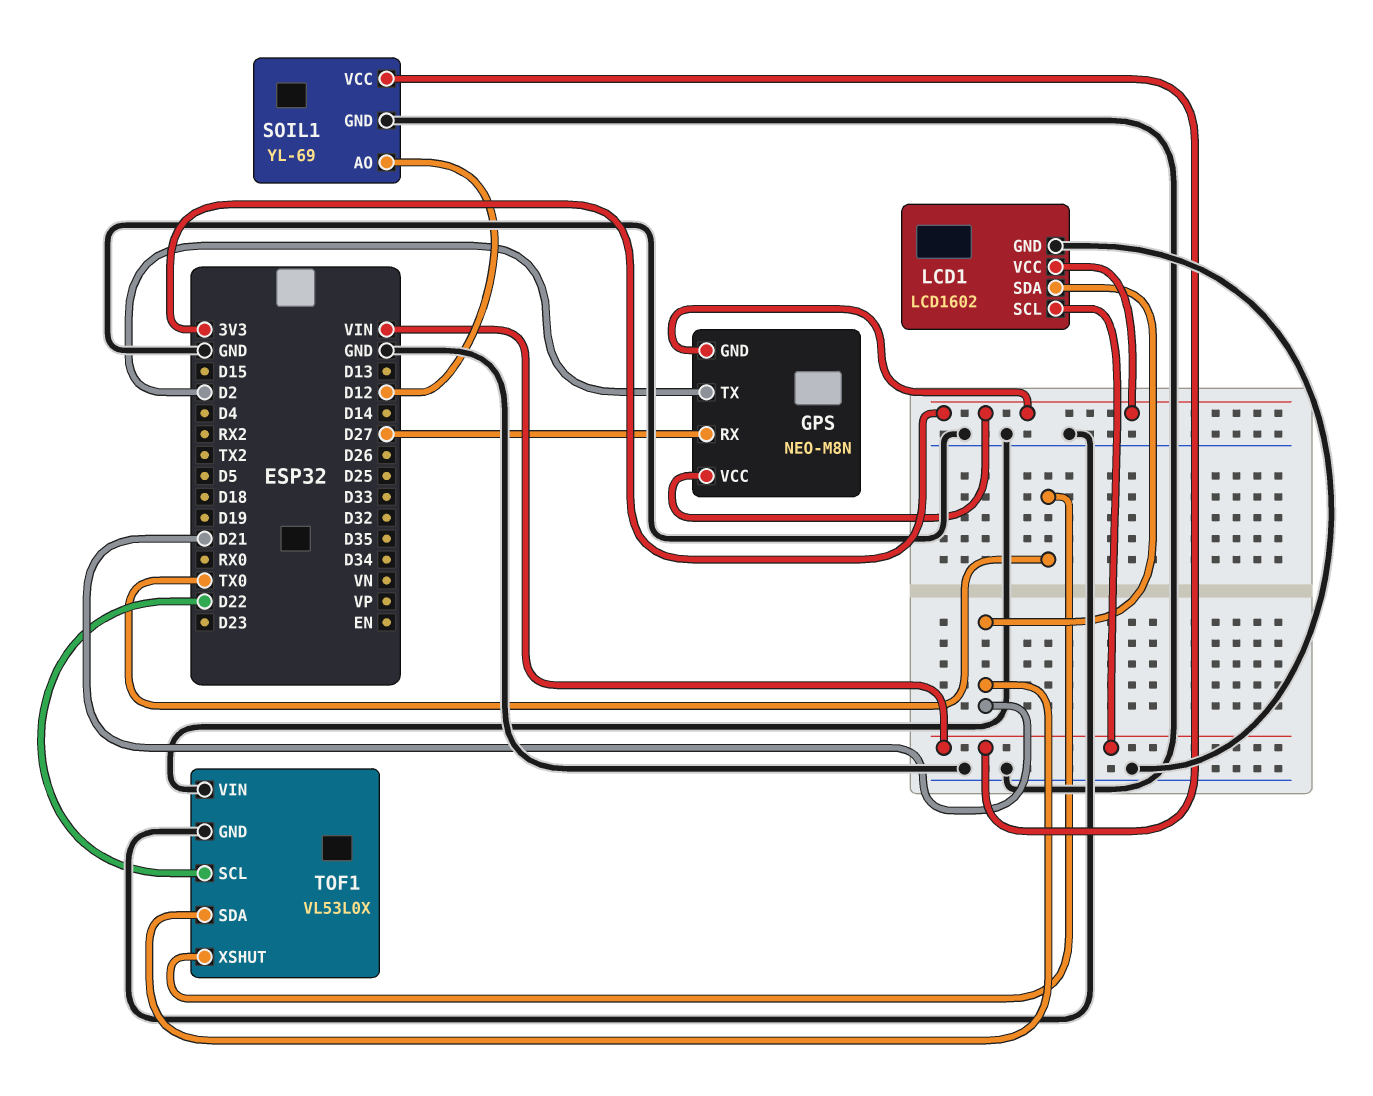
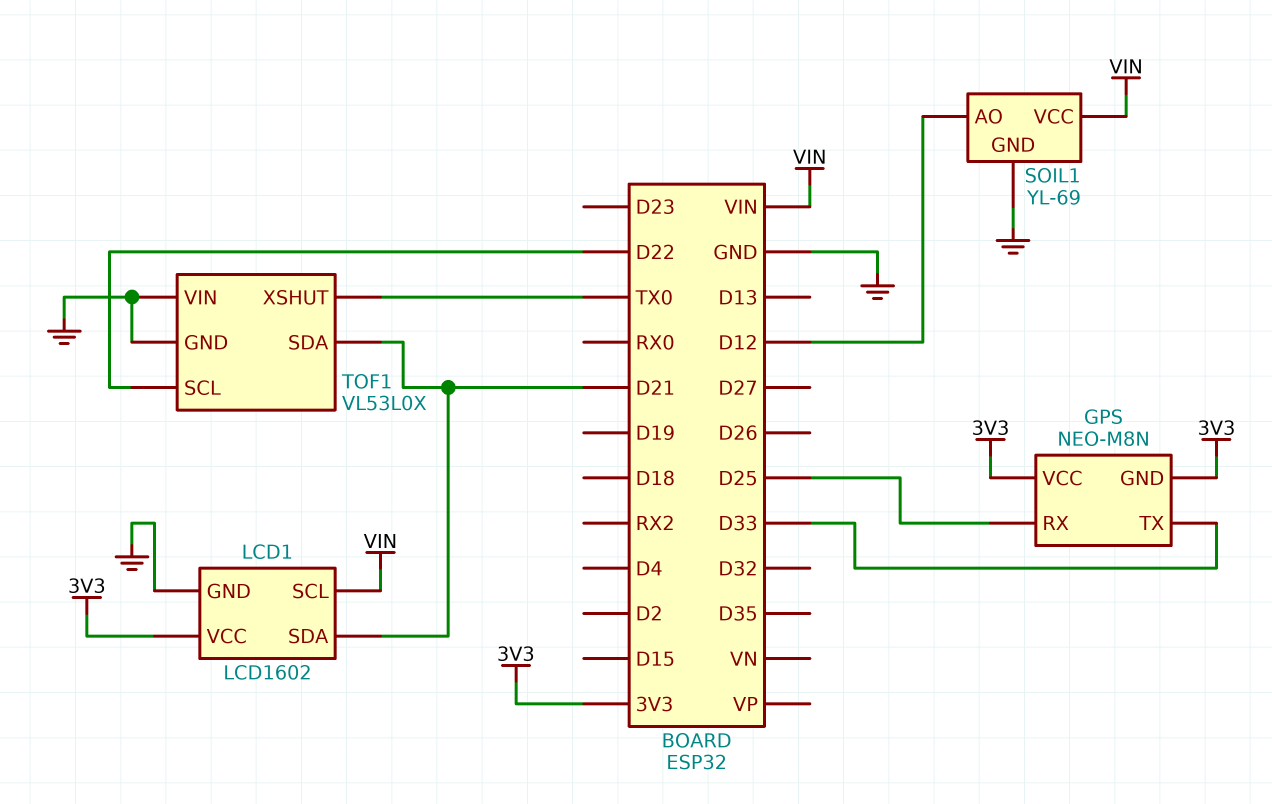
GPS pin RX: D27 -> D25
GPS pin TX: D2 -> D33

